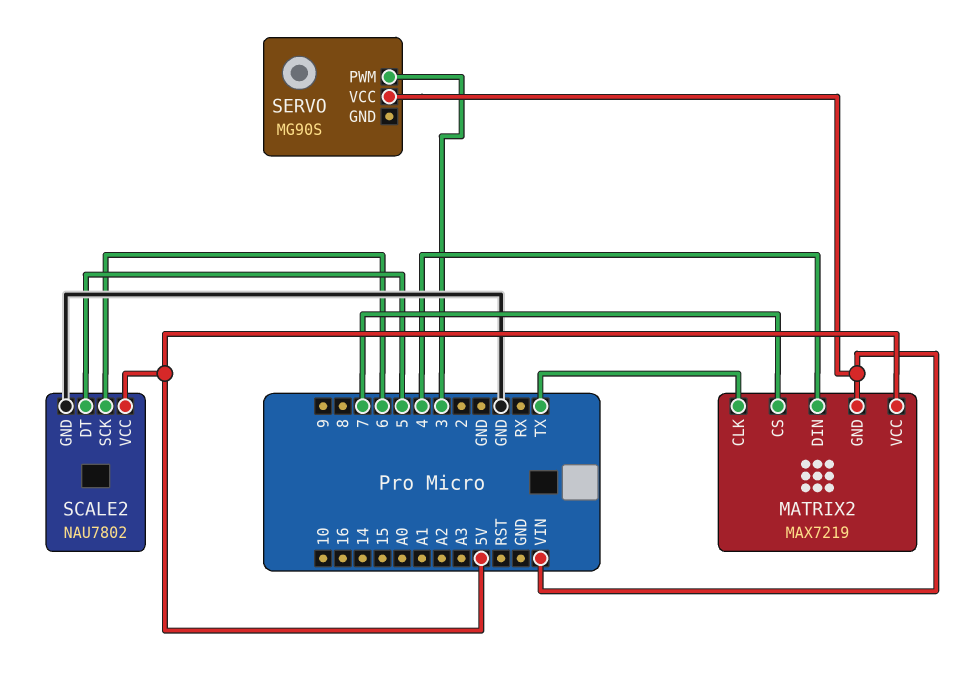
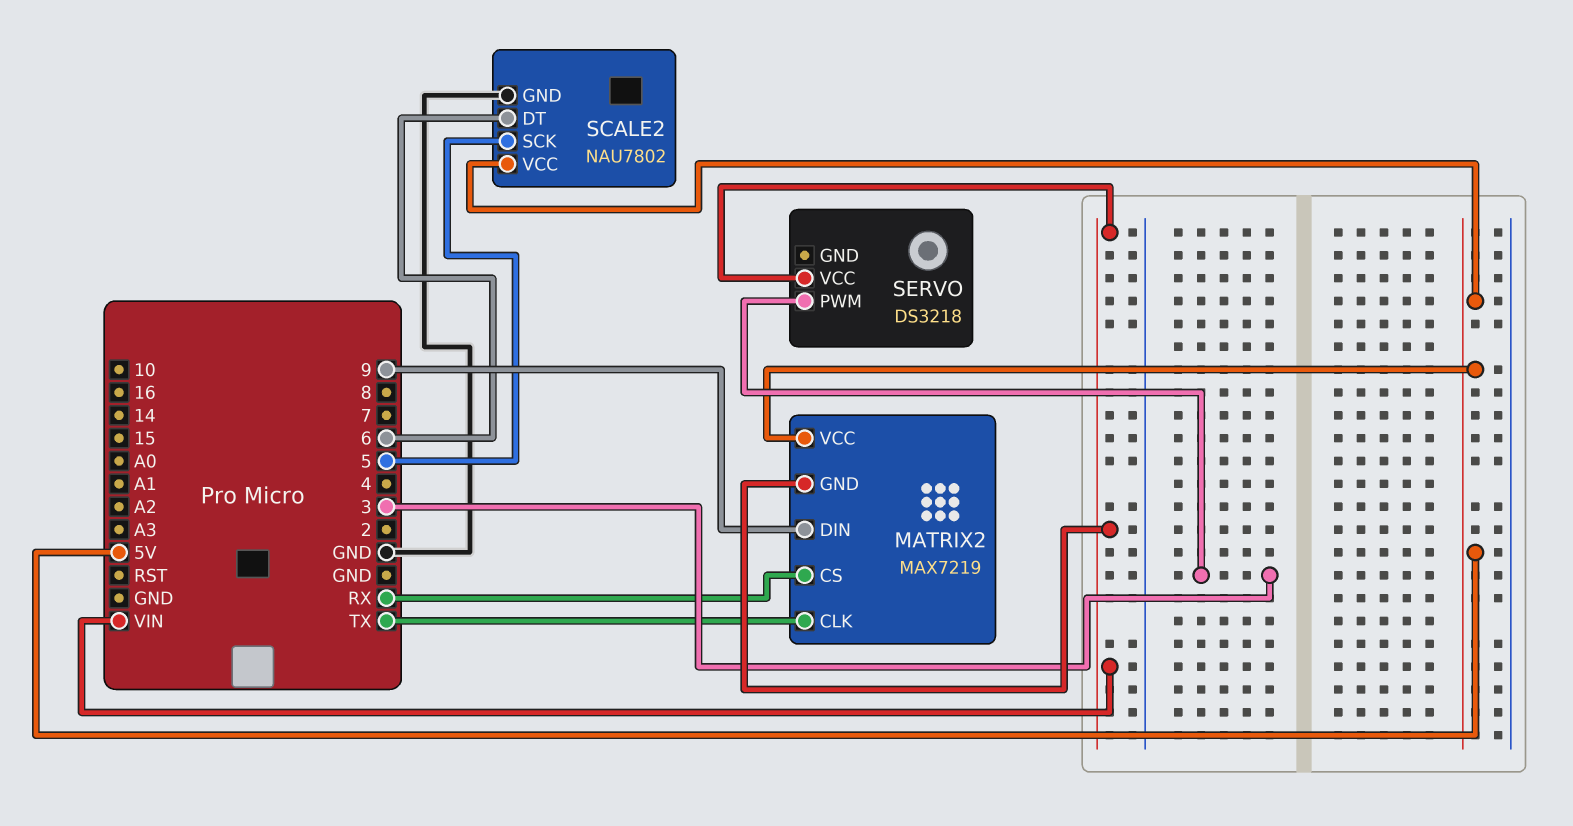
MATRIX2 pin CS: 7 -> RX
MATRIX2 pin DIN: 4 -> 9
SCALE2 pin DT: 5 -> 6
SCALE2 pin SCK: 6 -> 5
SERVO: MG90S -> DS3218

